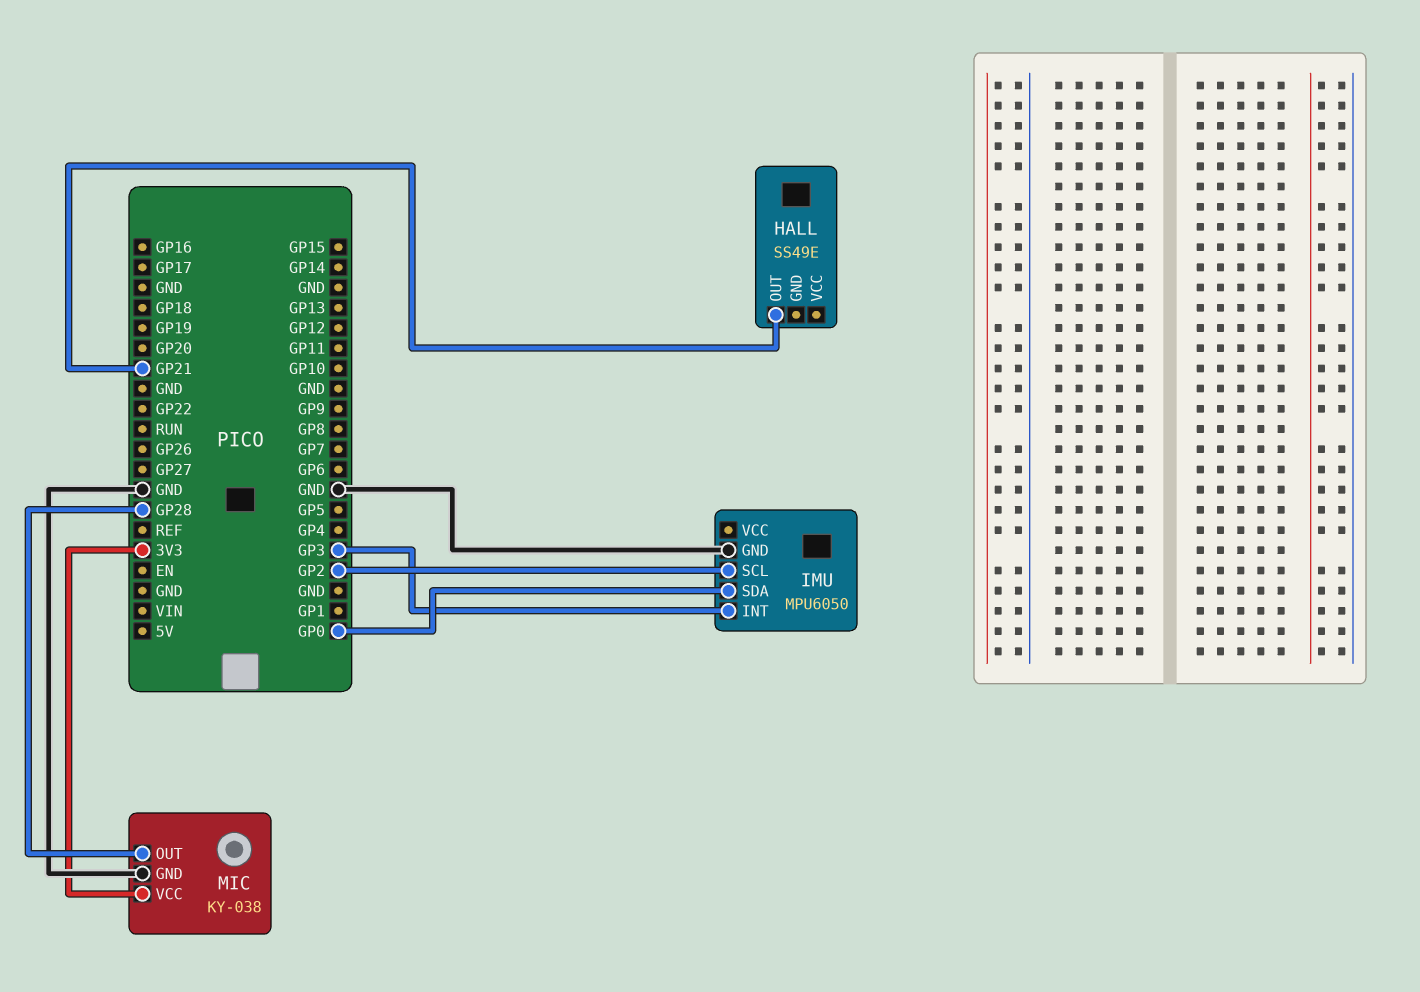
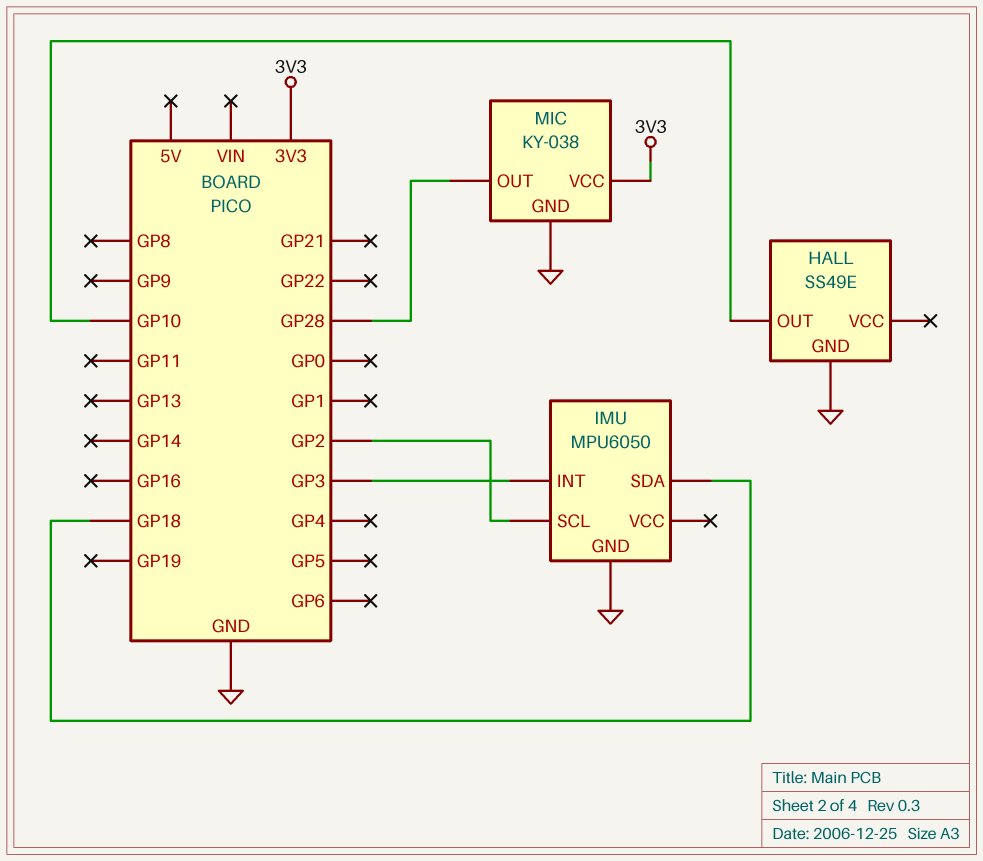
HALL pin GND: none -> GND
HALL pin OUT: GP21 -> GP10
IMU pin SDA: GP0 -> GP18

